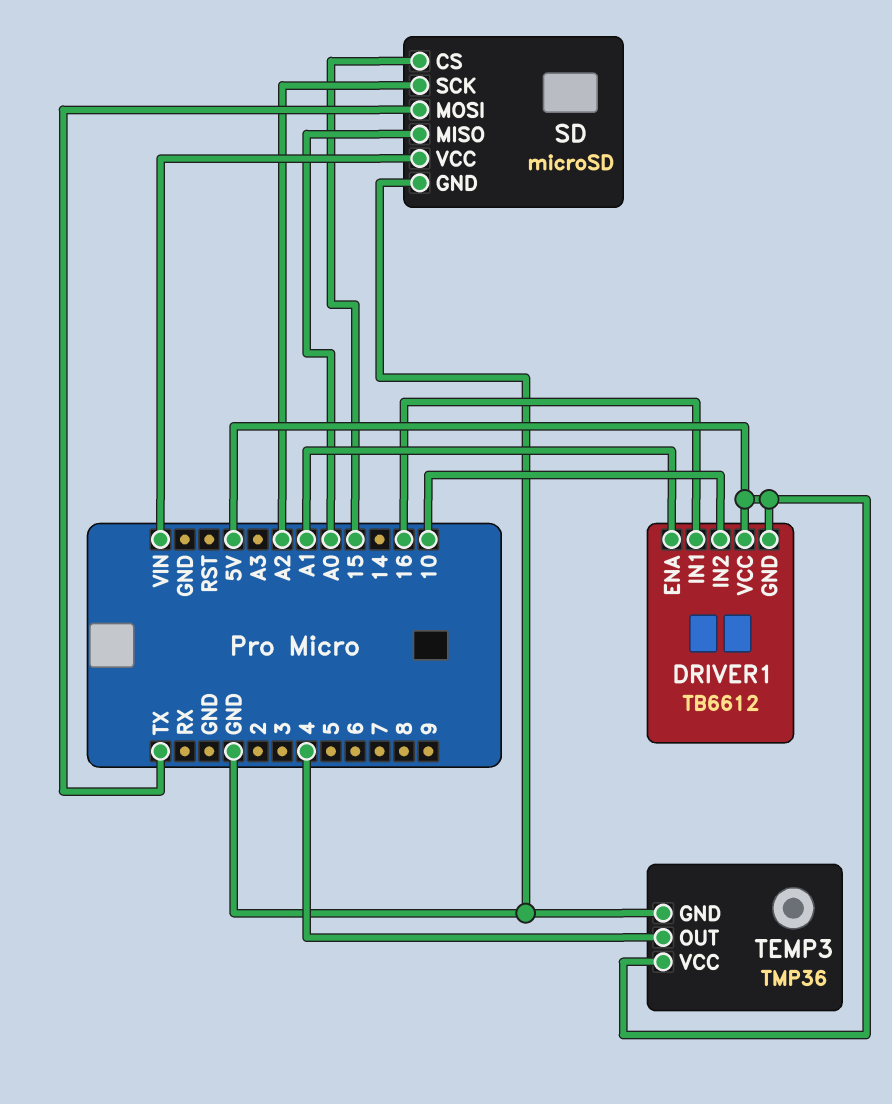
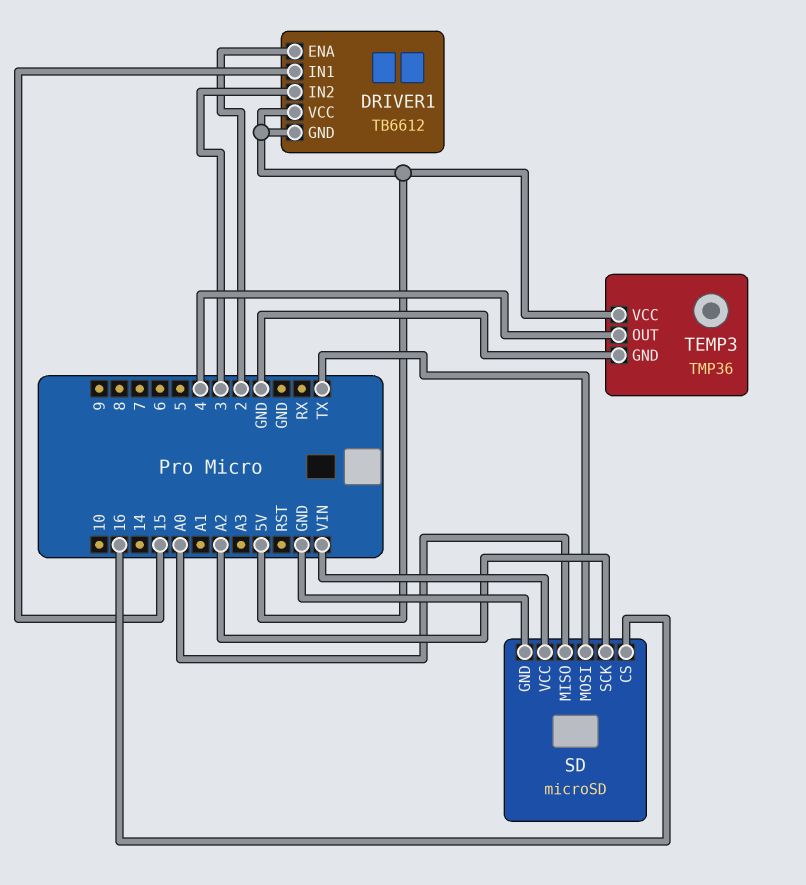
DRIVER1 pin ENA: A1 -> 2
DRIVER1 pin IN1: 16 -> 15
DRIVER1 pin IN2: 10 -> 3
SD pin CS: 15 -> 16

